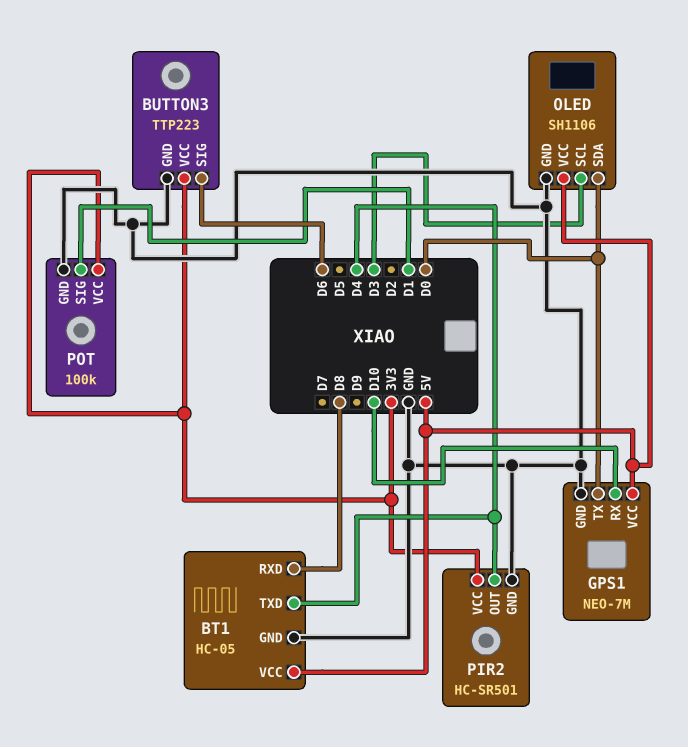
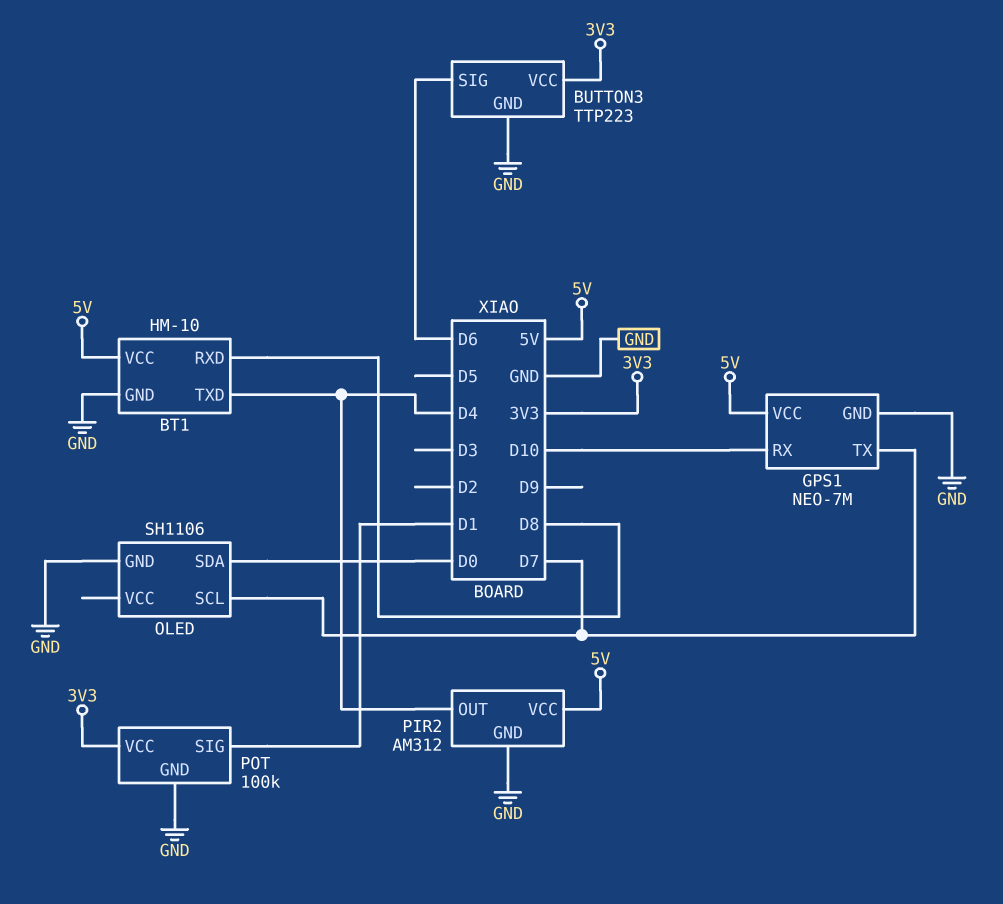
BT1: HC-05 -> HM-10
GPS1 pin TX: D0 -> D7
OLED pin SCL: D3 -> D7
OLED pin VCC: 5V -> none
PIR2: HC-SR501 -> AM312
PIR2 pin VCC: 3V3 -> 5V

